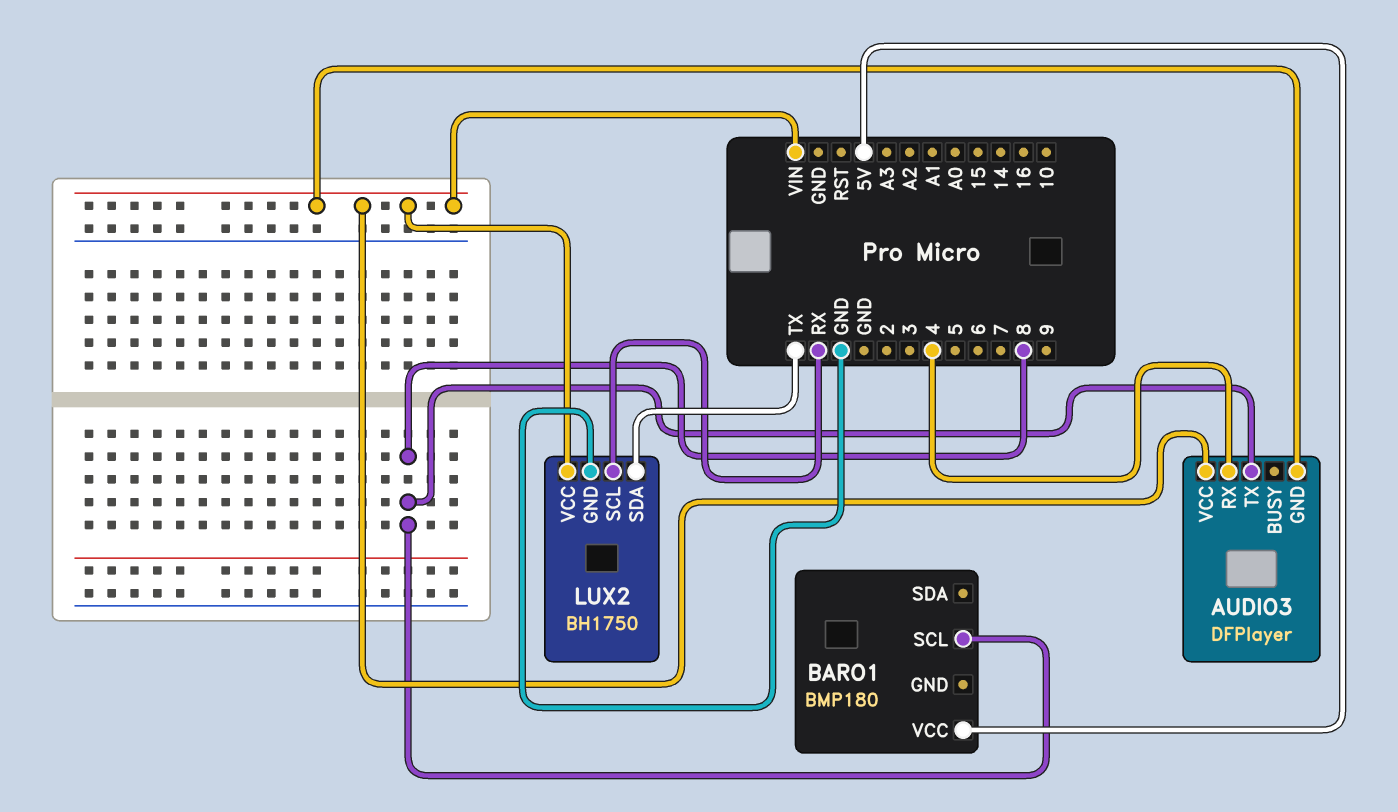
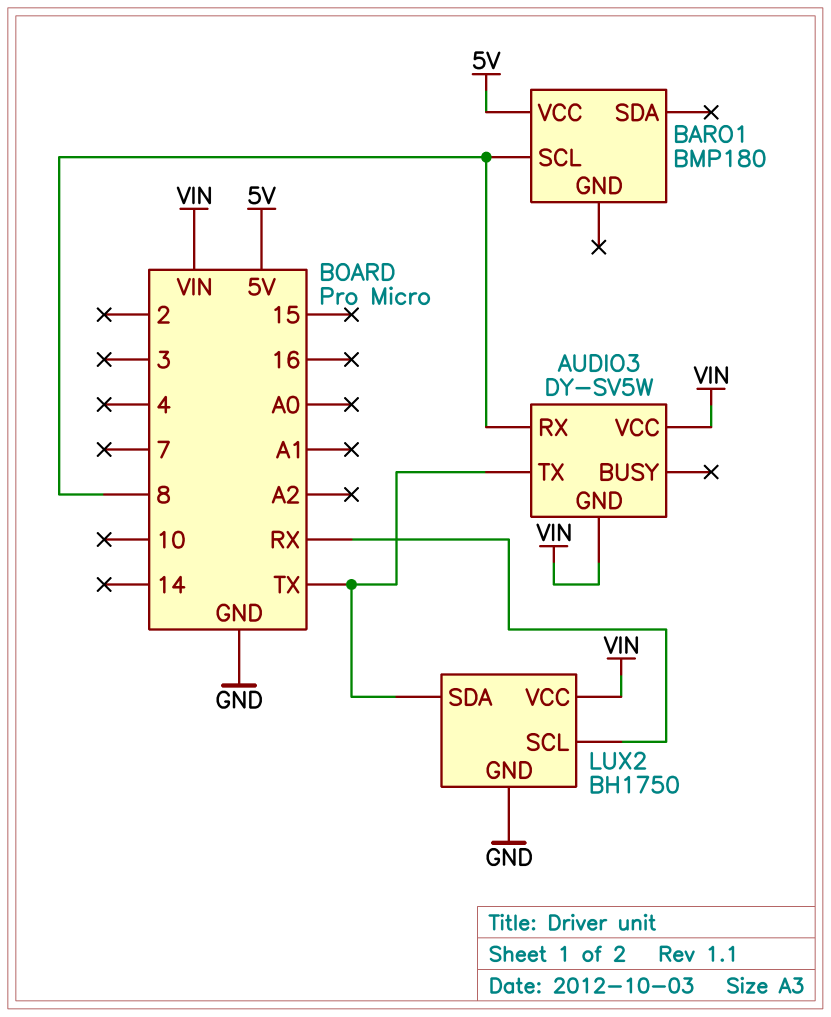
AUDIO3: DFPlayer -> DY-SV5W
AUDIO3 pin RX: 4 -> 8
AUDIO3 pin TX: 8 -> TX

